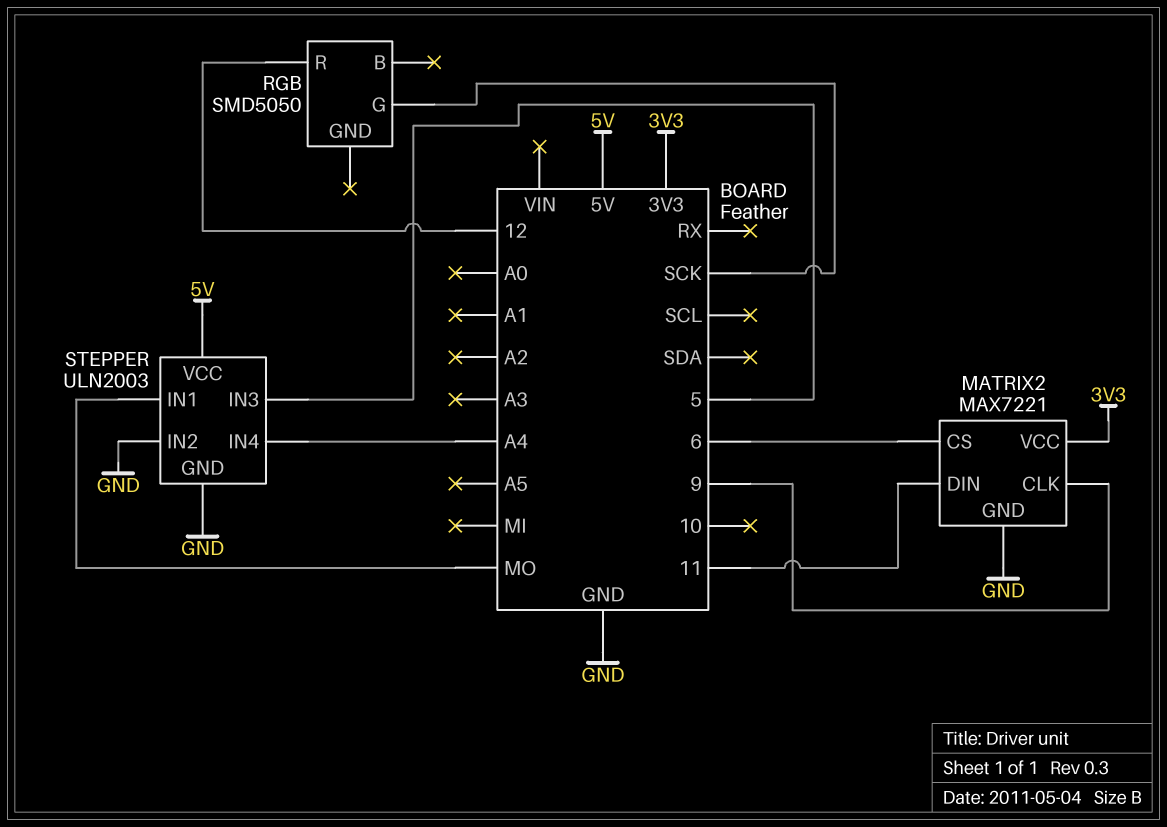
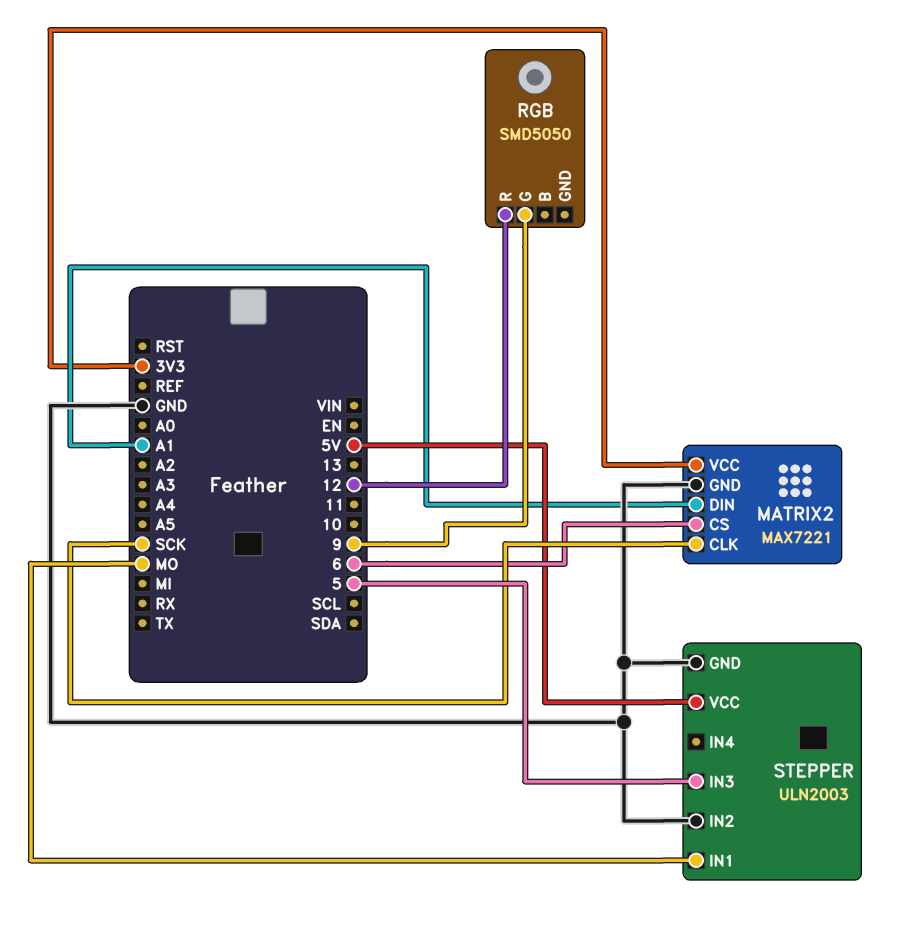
MATRIX2 pin CLK: 9 -> SCK
MATRIX2 pin DIN: 11 -> A1
RGB pin G: SCK -> 9
STEPPER pin IN4: A4 -> none

